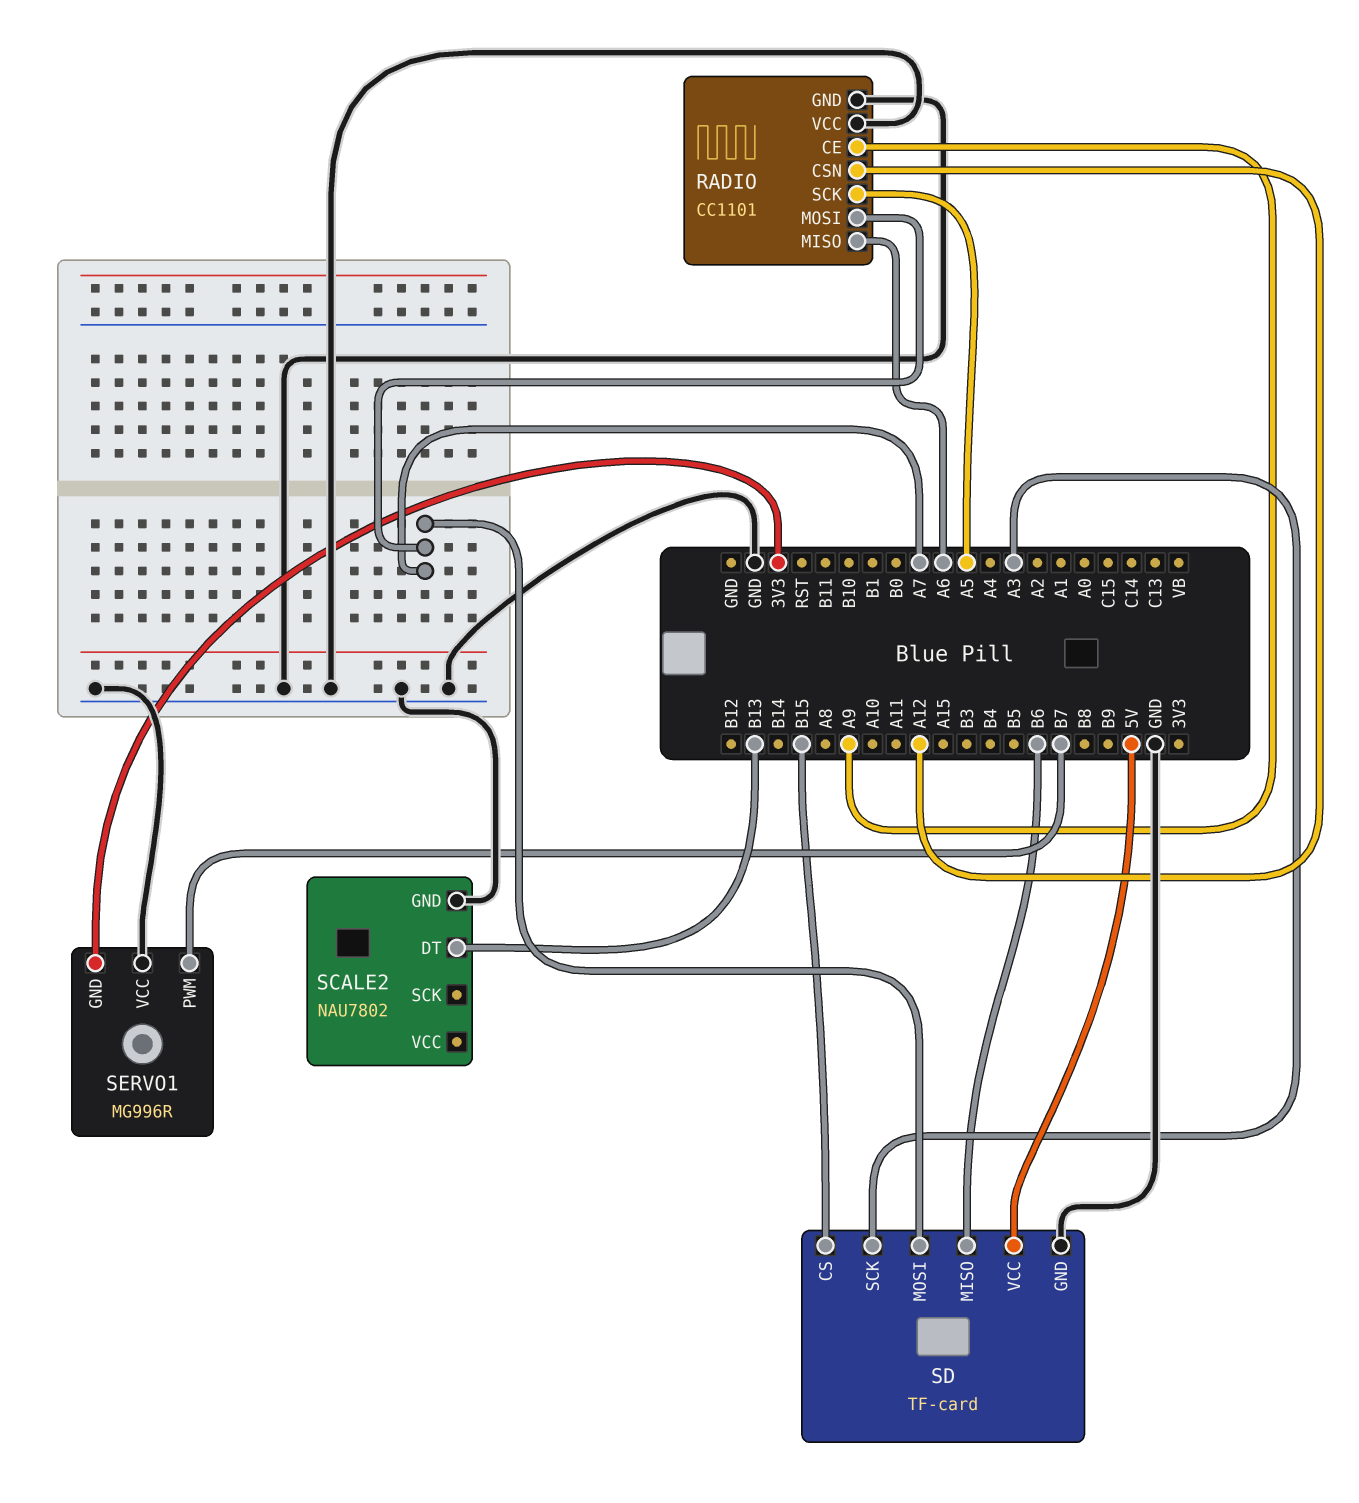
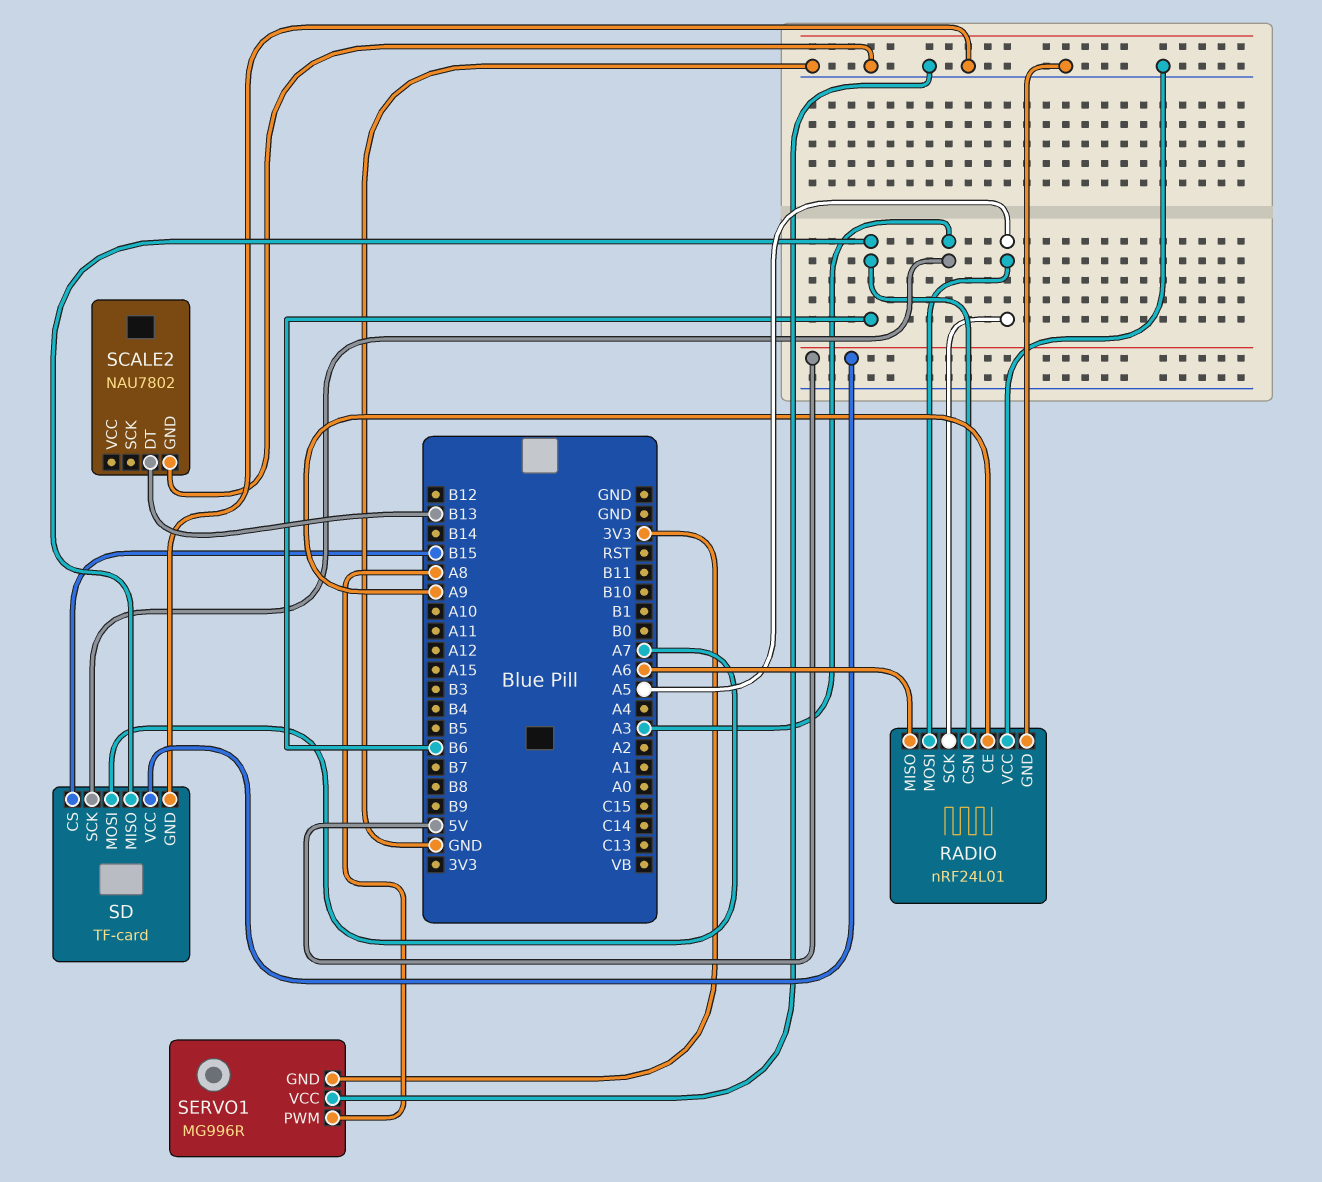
RADIO: CC1101 -> nRF24L01
RADIO pin CSN: A12 -> B6
RADIO pin MOSI: A7 -> A5
SERVO1 pin PWM: B7 -> A8

